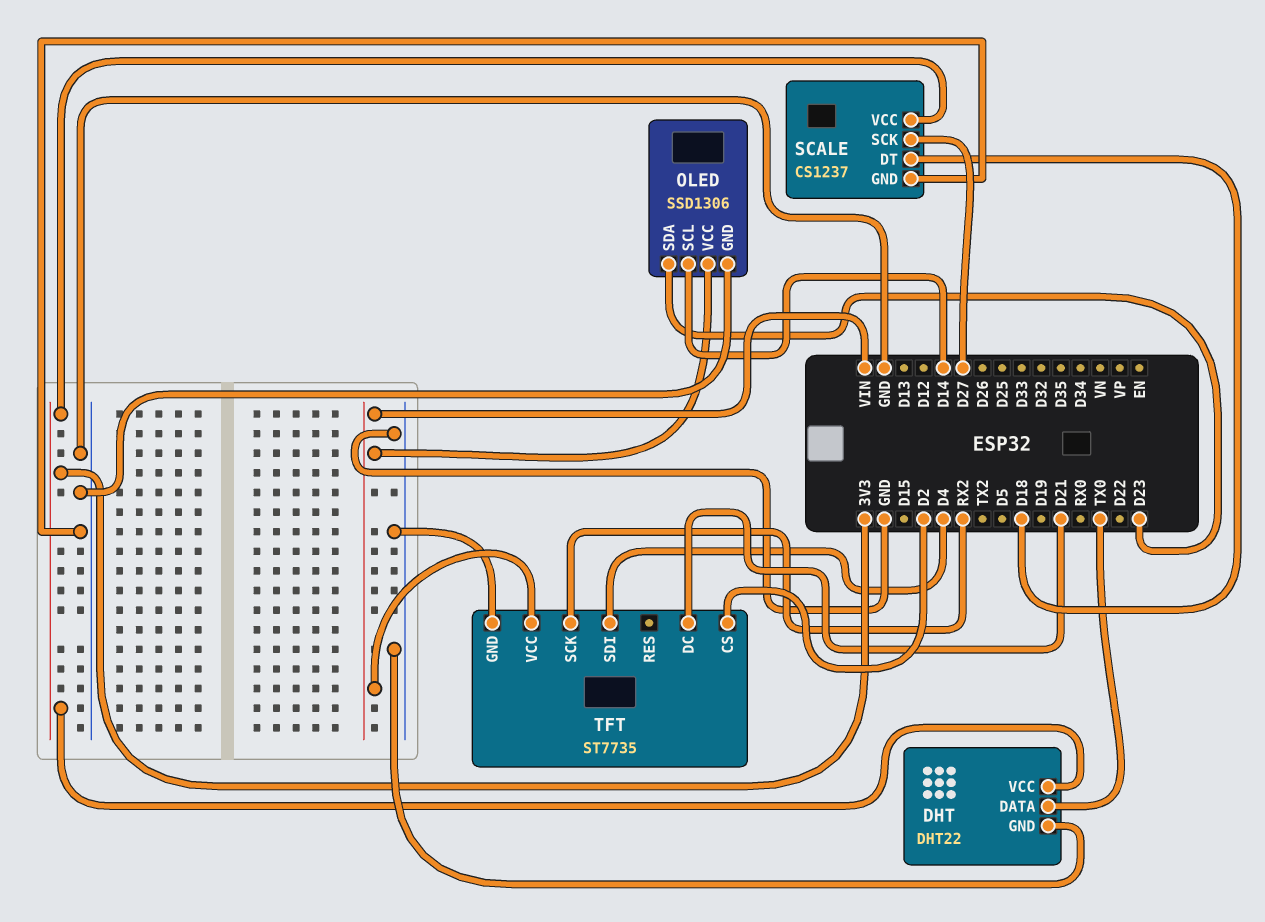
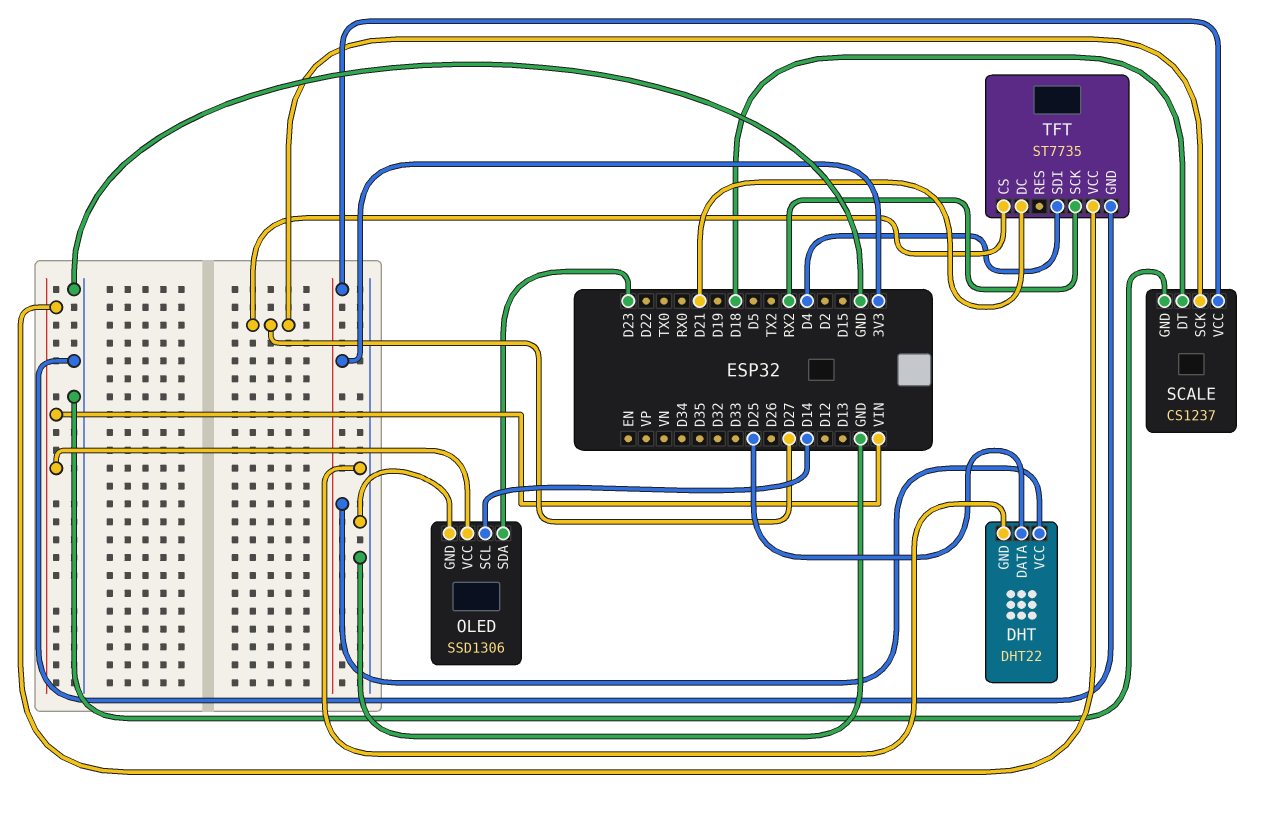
DHT pin DATA: TX0 -> D25
TFT pin CS: D2 -> D27

